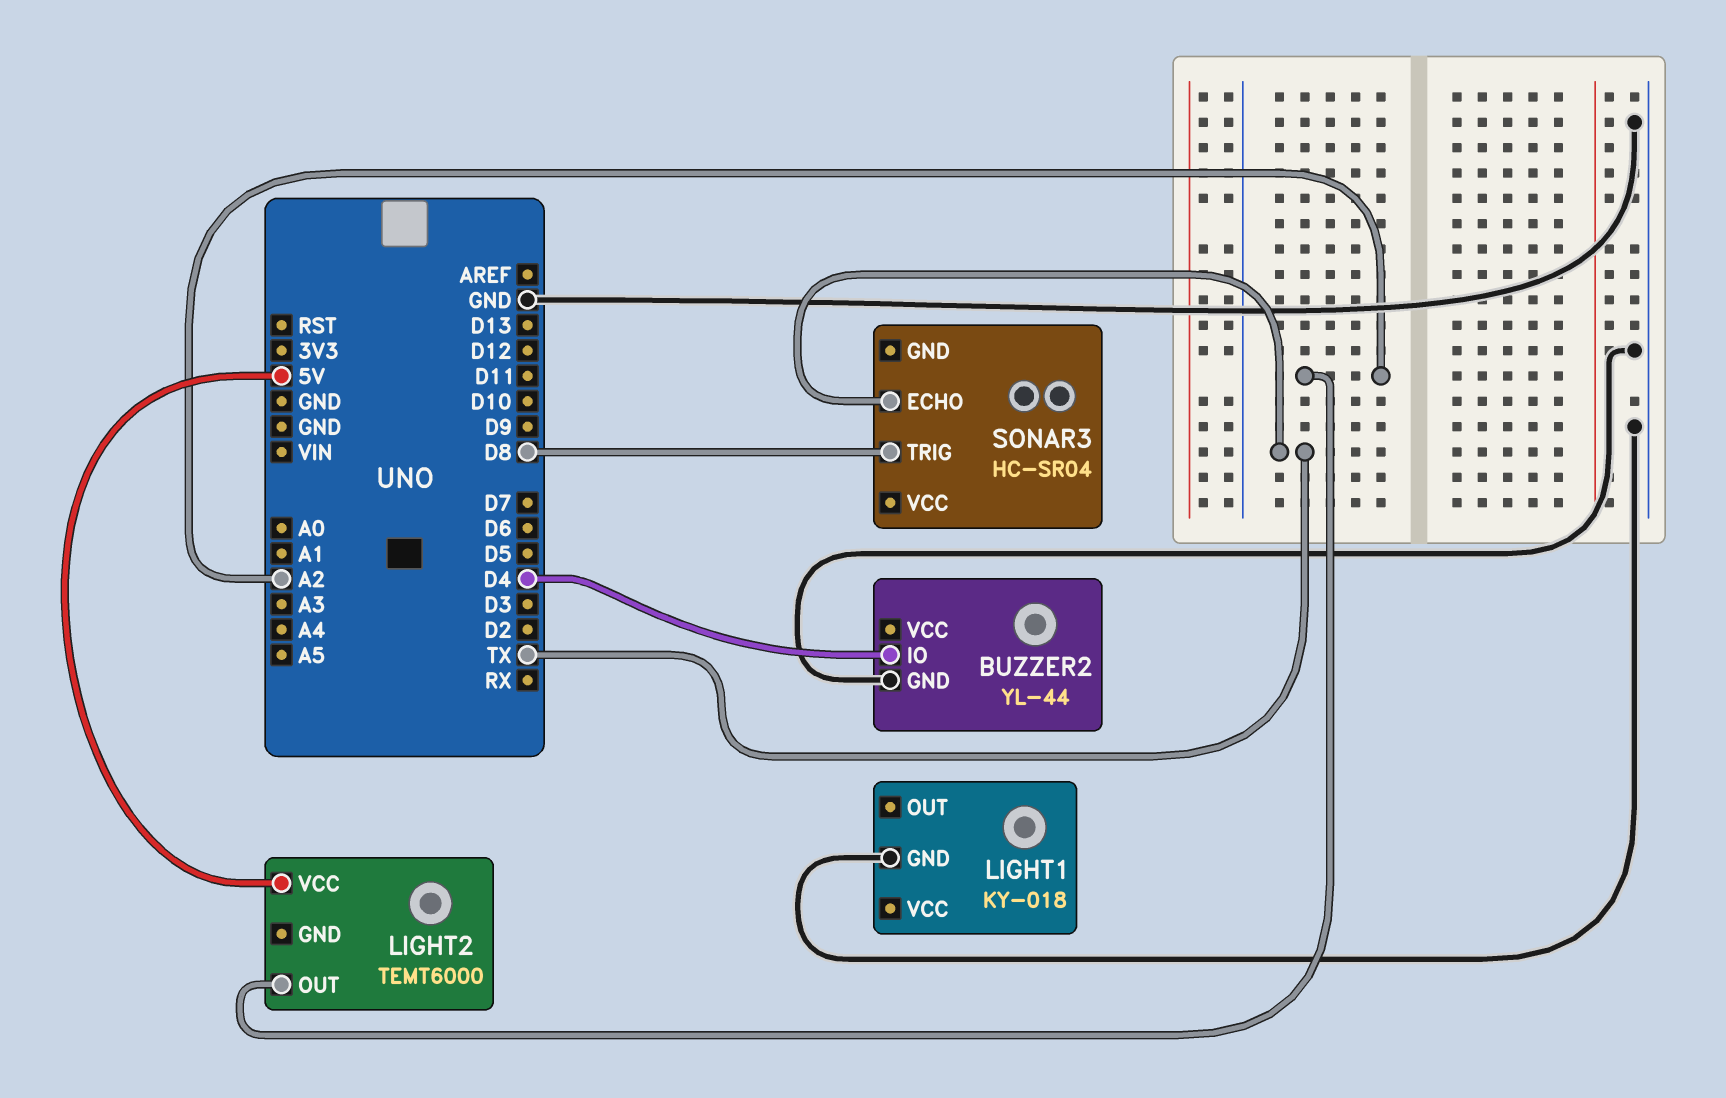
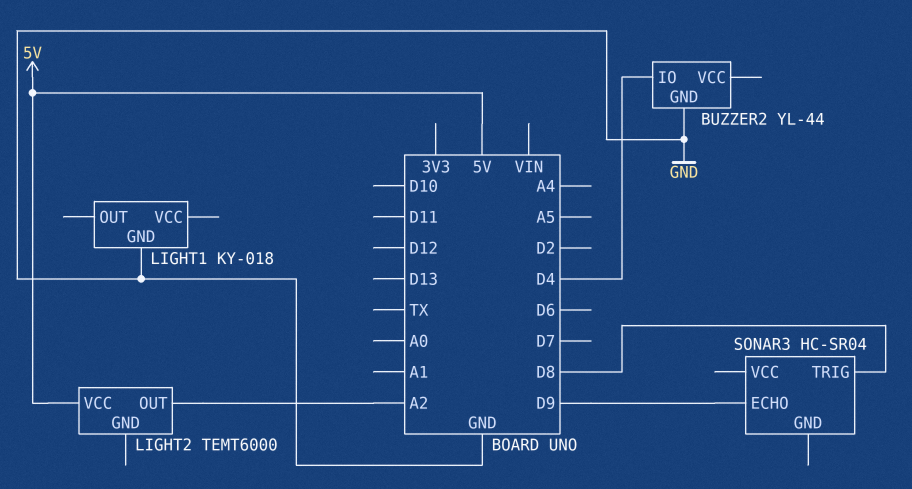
SONAR3 pin ECHO: TX -> D9

